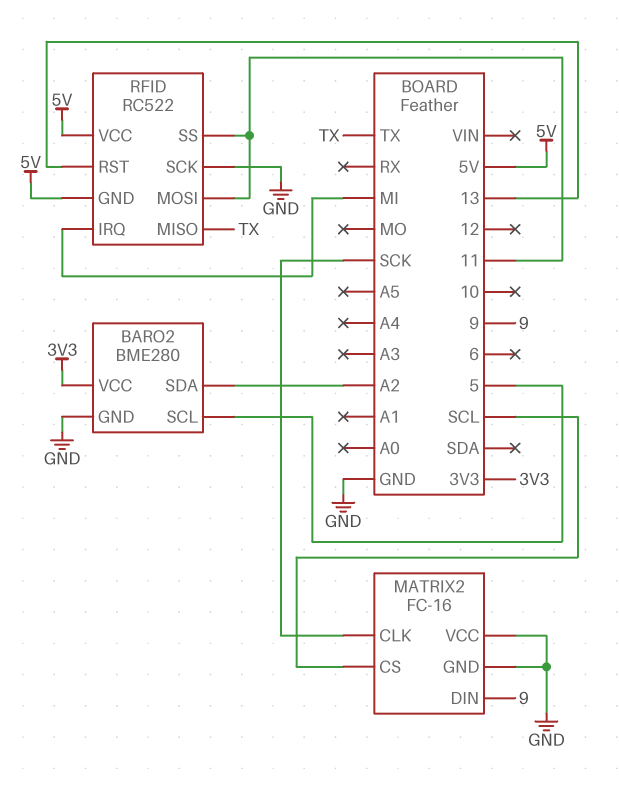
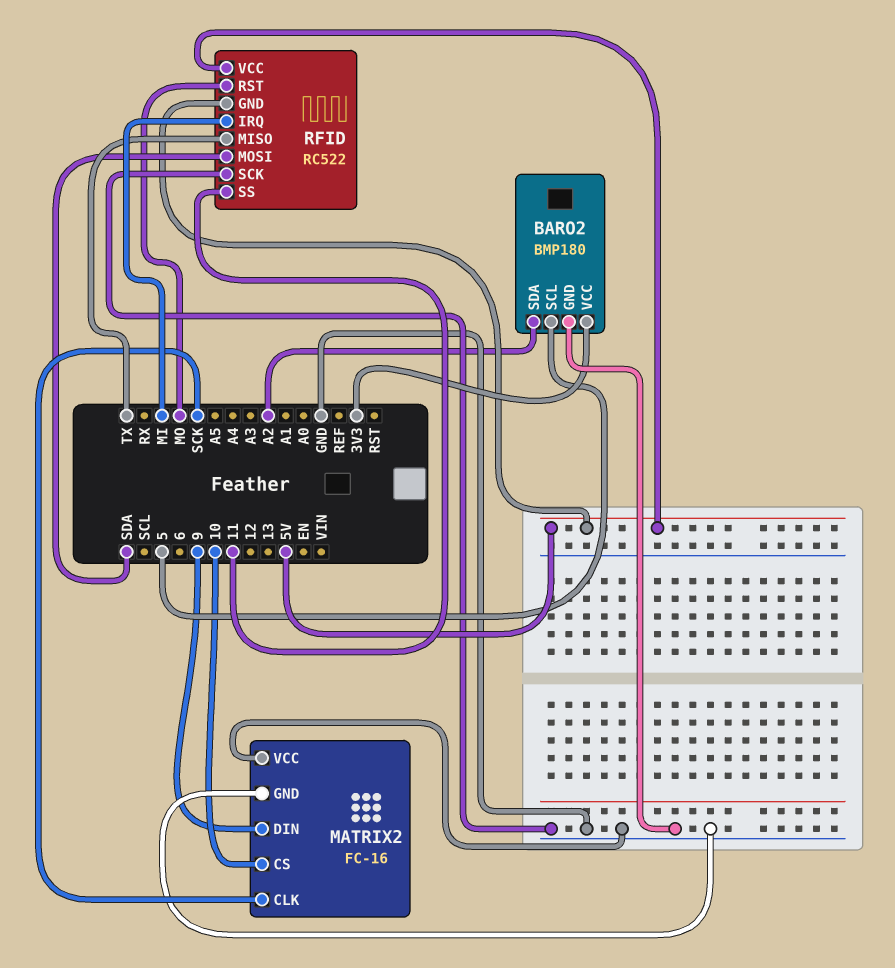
BARO2: BME280 -> BMP180
MATRIX2 pin CS: SCL -> 10
RFID pin MOSI: 11 -> SDA
RFID pin RST: 13 -> MO

